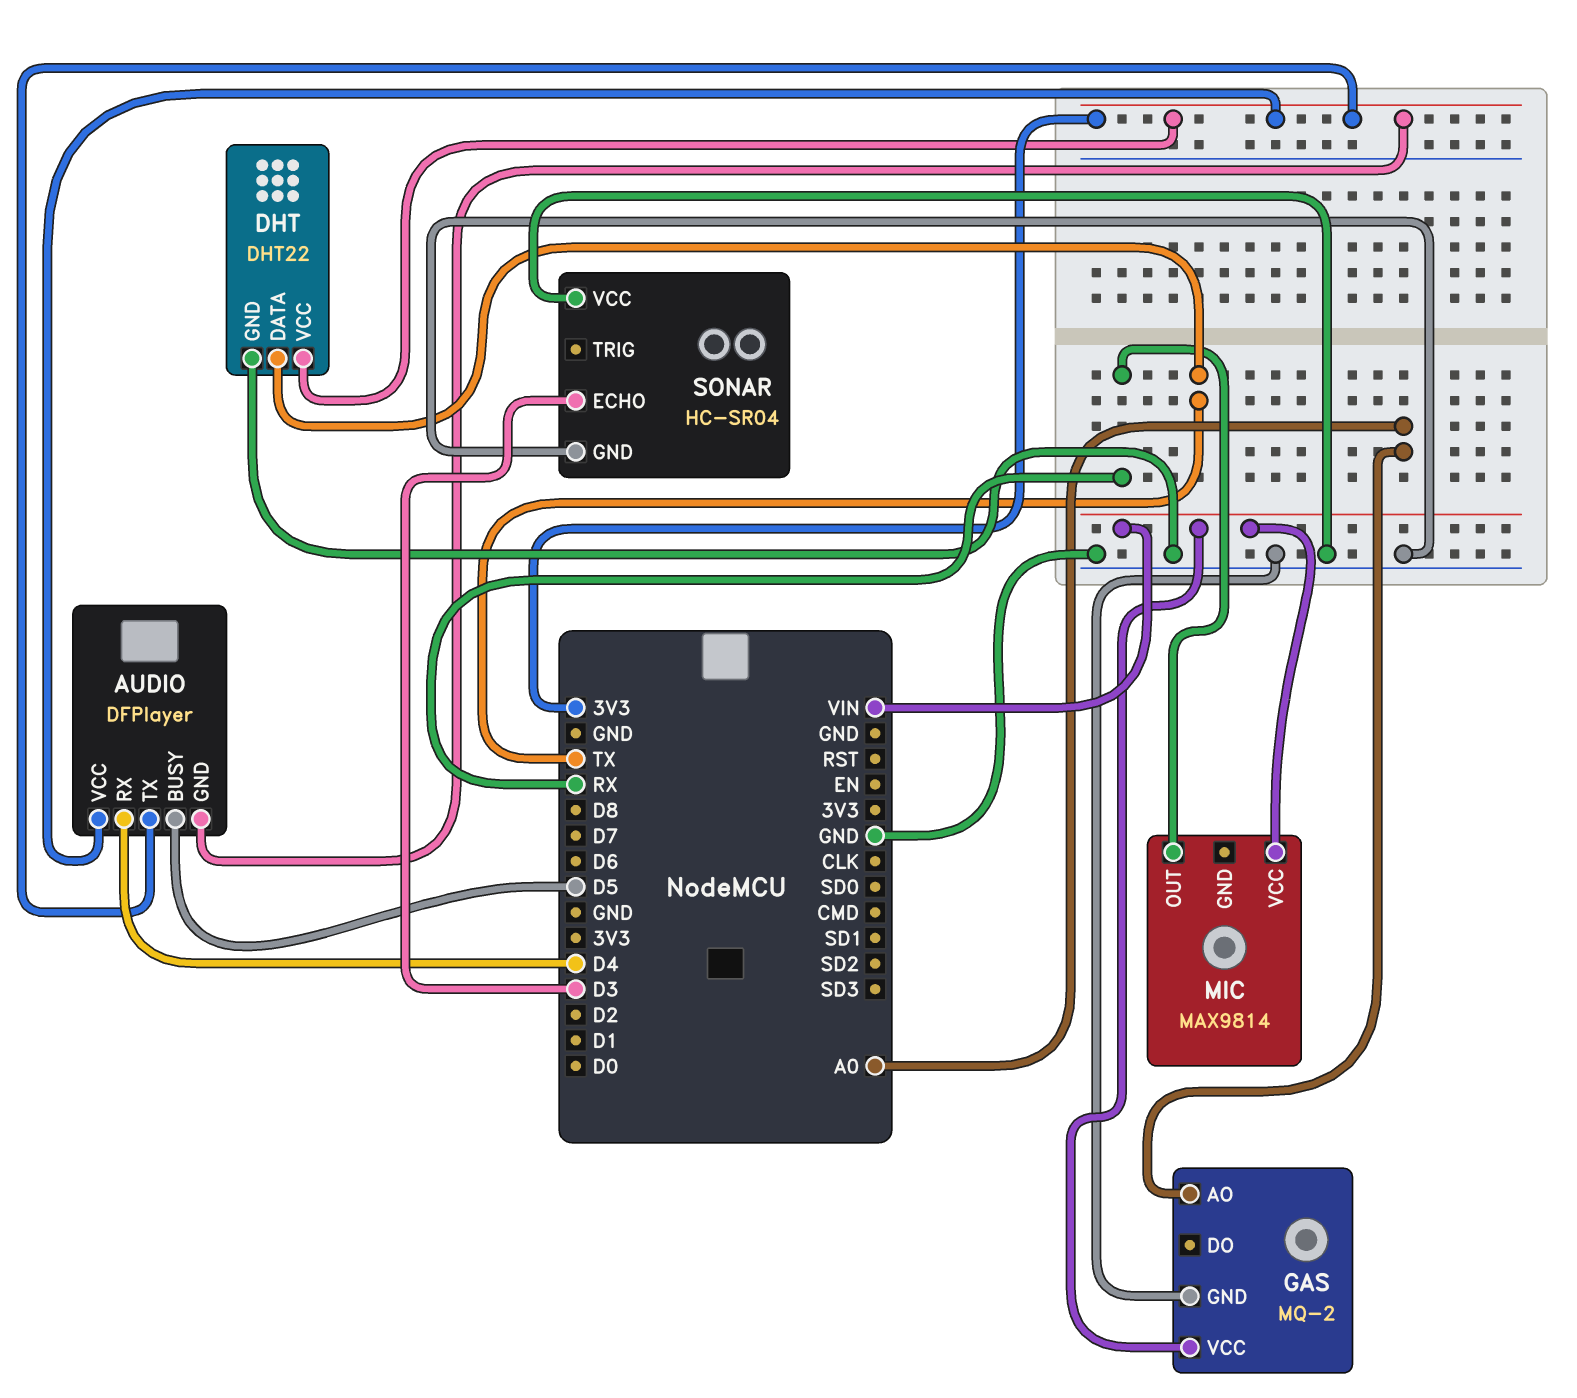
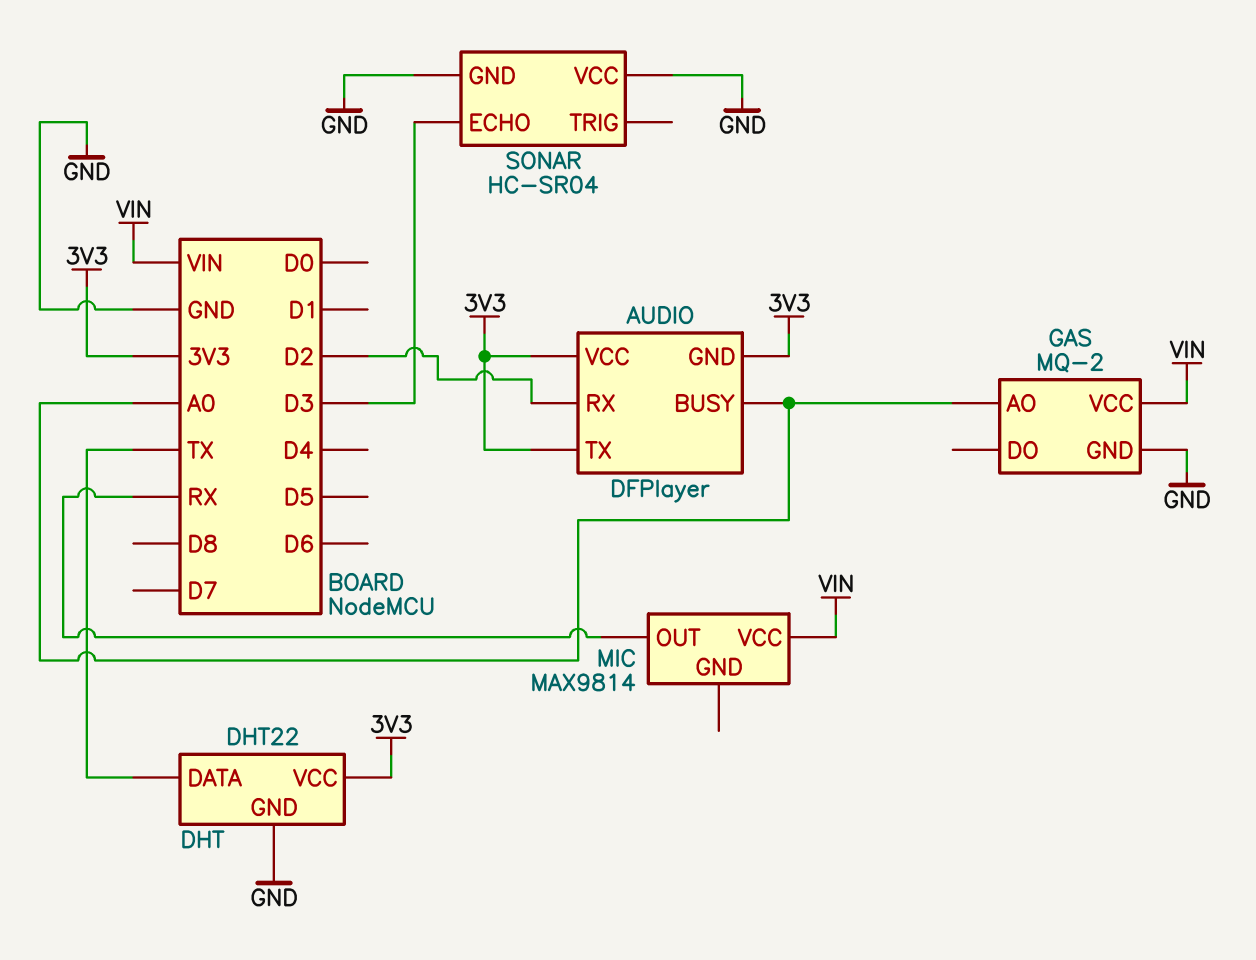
AUDIO pin BUSY: D5 -> A0
AUDIO pin RX: D4 -> D2

